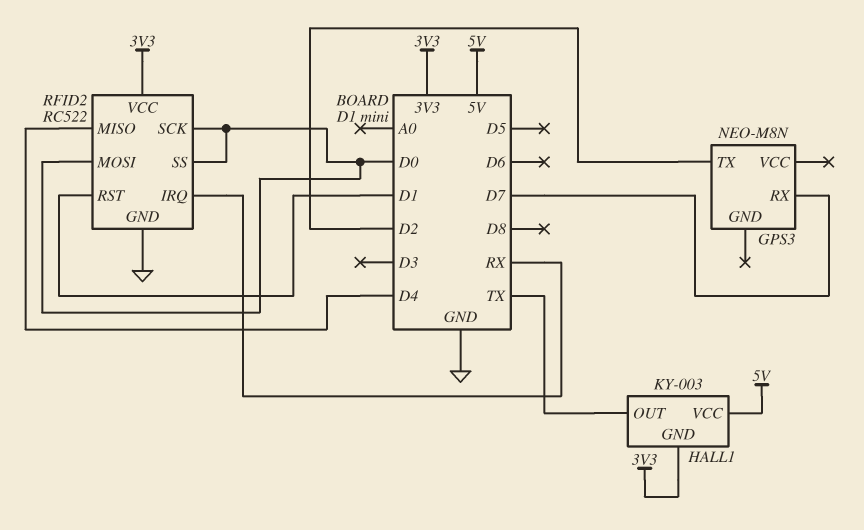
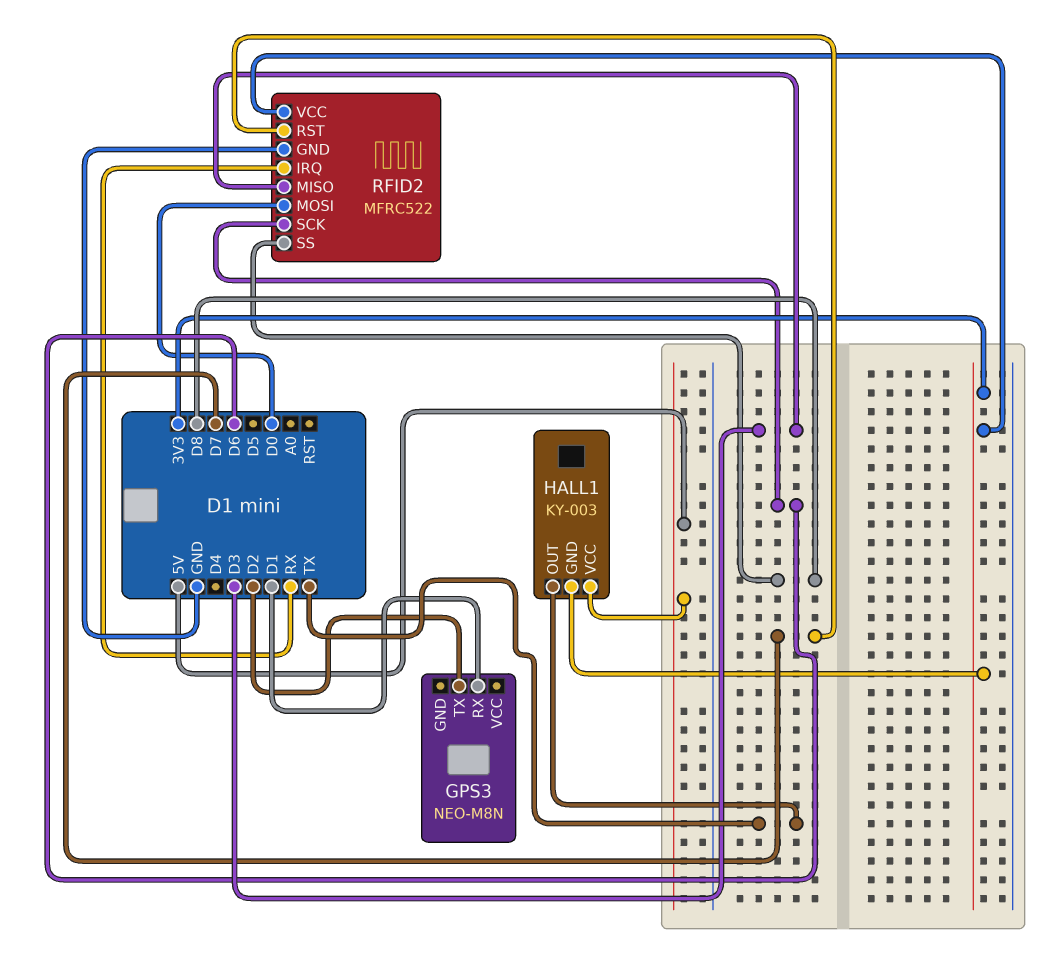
GPS3 pin RX: D7 -> D1
RFID2: RC522 -> MFRC522
RFID2 pin MISO: D4 -> D3
RFID2 pin RST: D1 -> D7
RFID2 pin SCK: D0 -> D6
RFID2 pin SS: D0 -> D8

